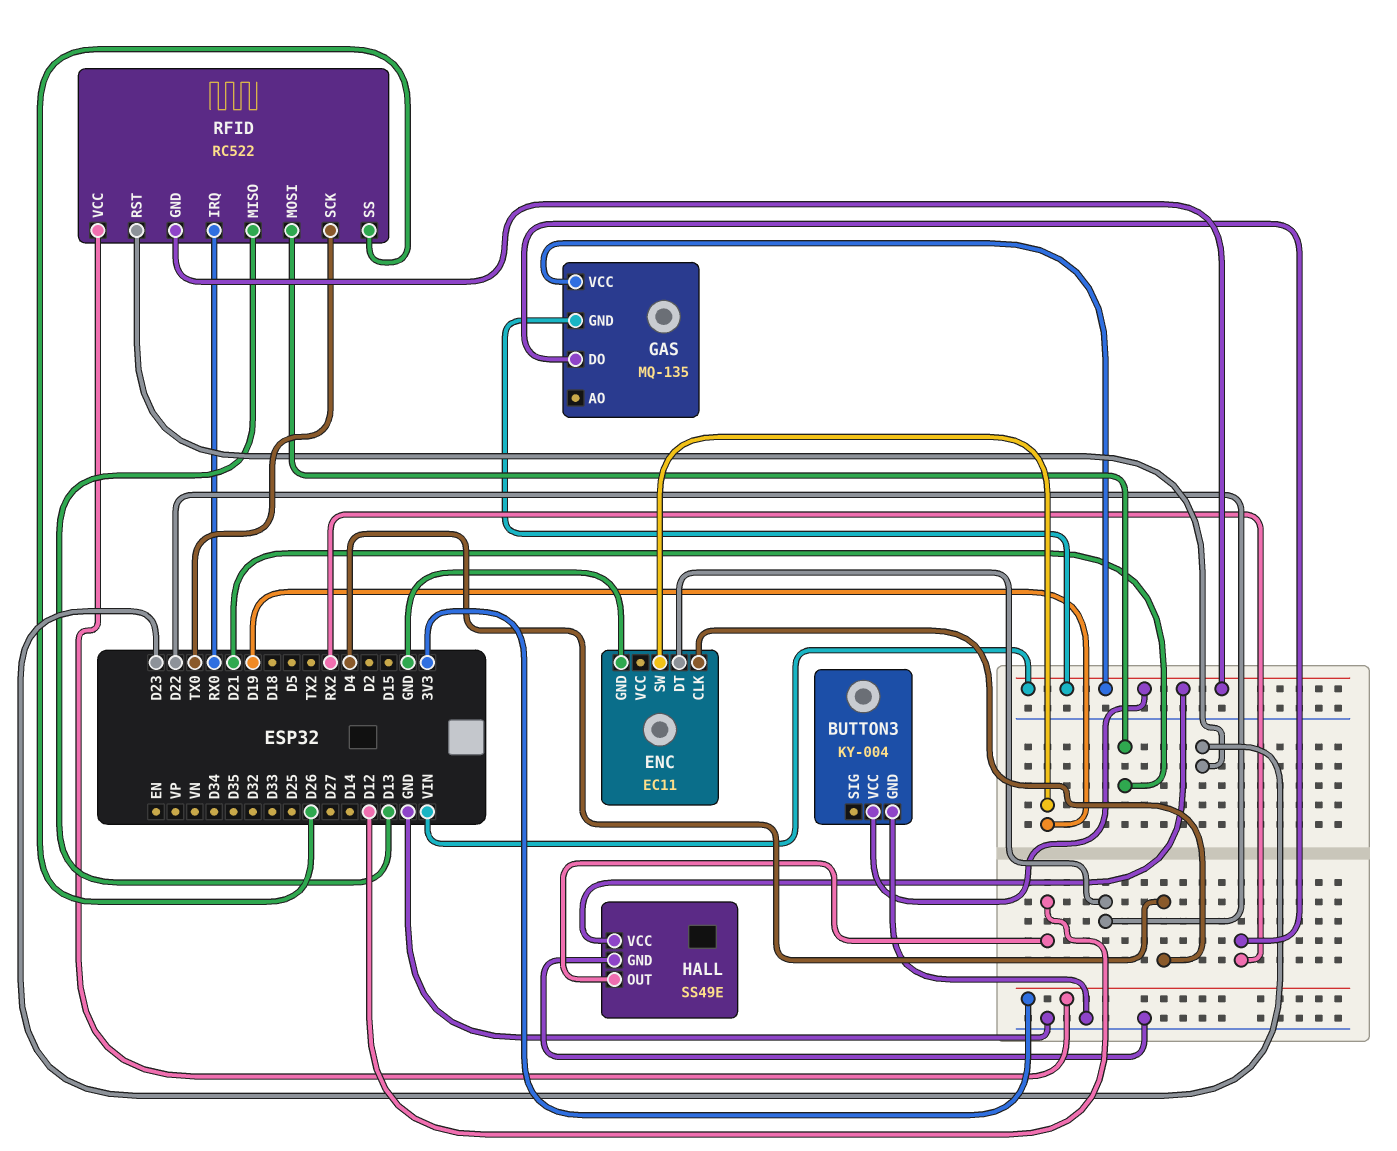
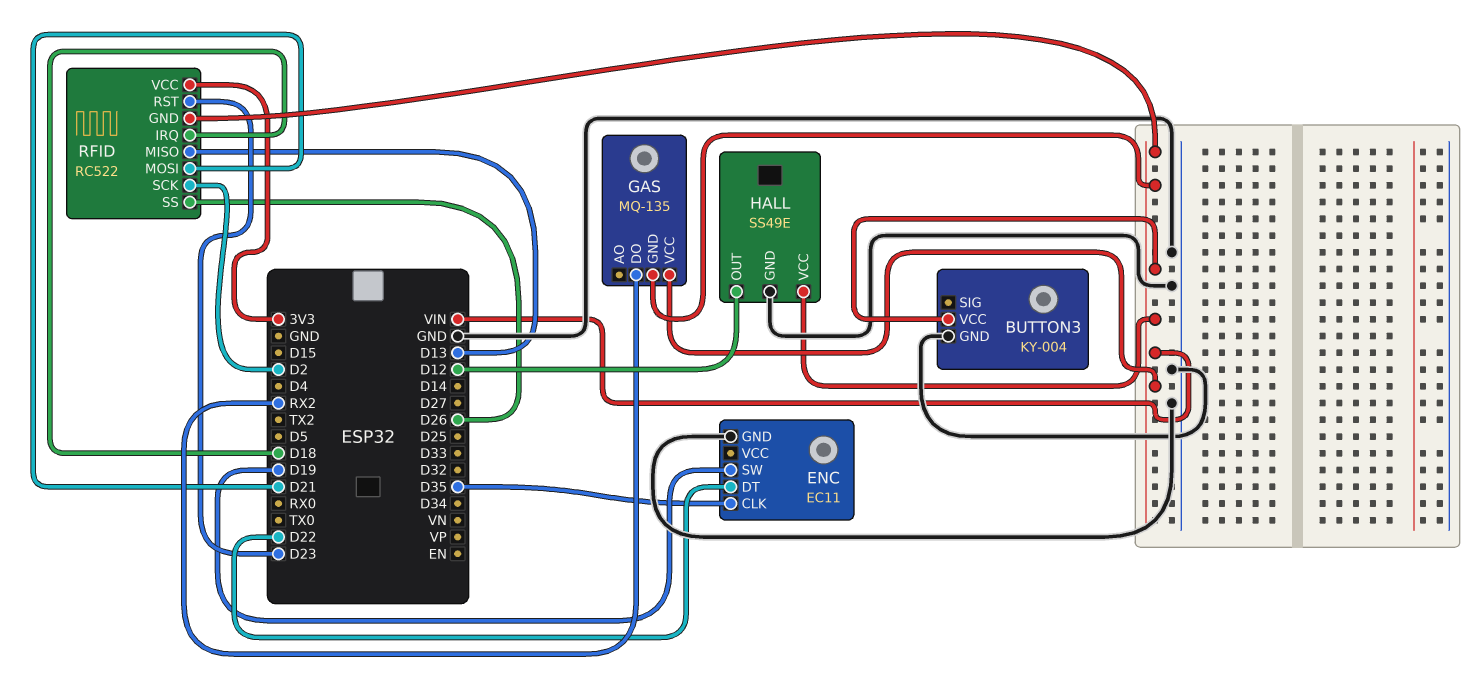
ENC pin CLK: D4 -> D35
RFID pin IRQ: RX0 -> D18
RFID pin SCK: TX0 -> D2

